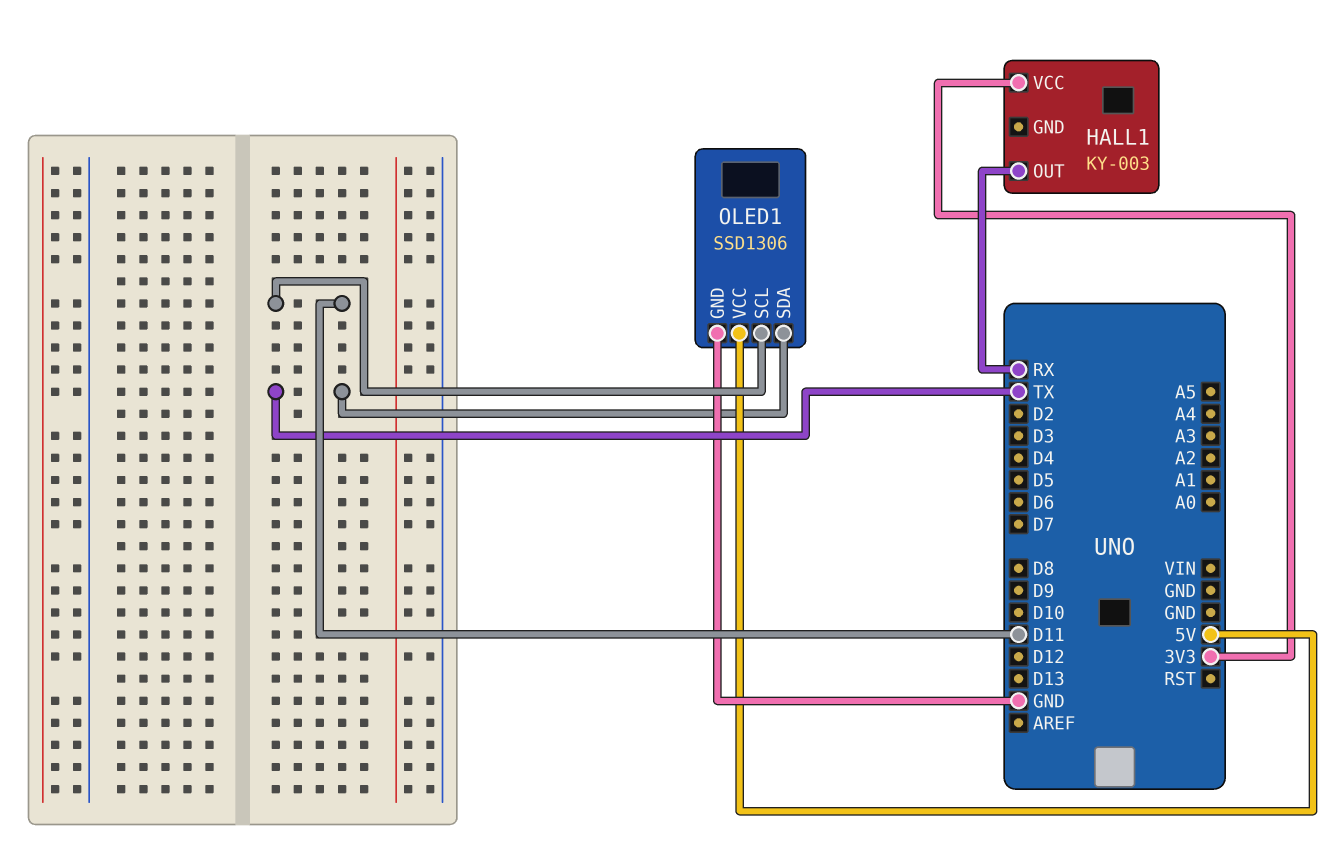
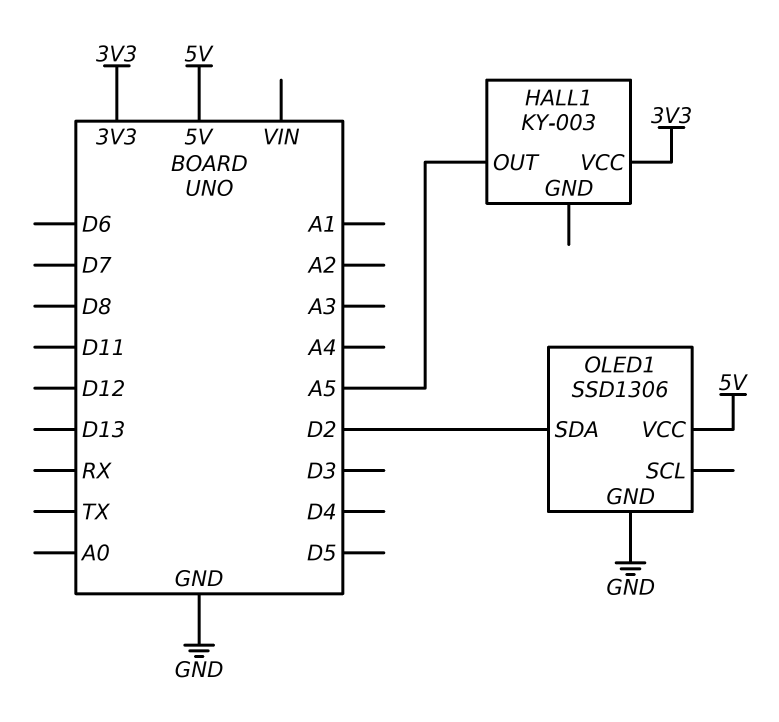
HALL1 pin OUT: RX -> A5
OLED1 pin SCL: D11 -> none
OLED1 pin SDA: TX -> D2

